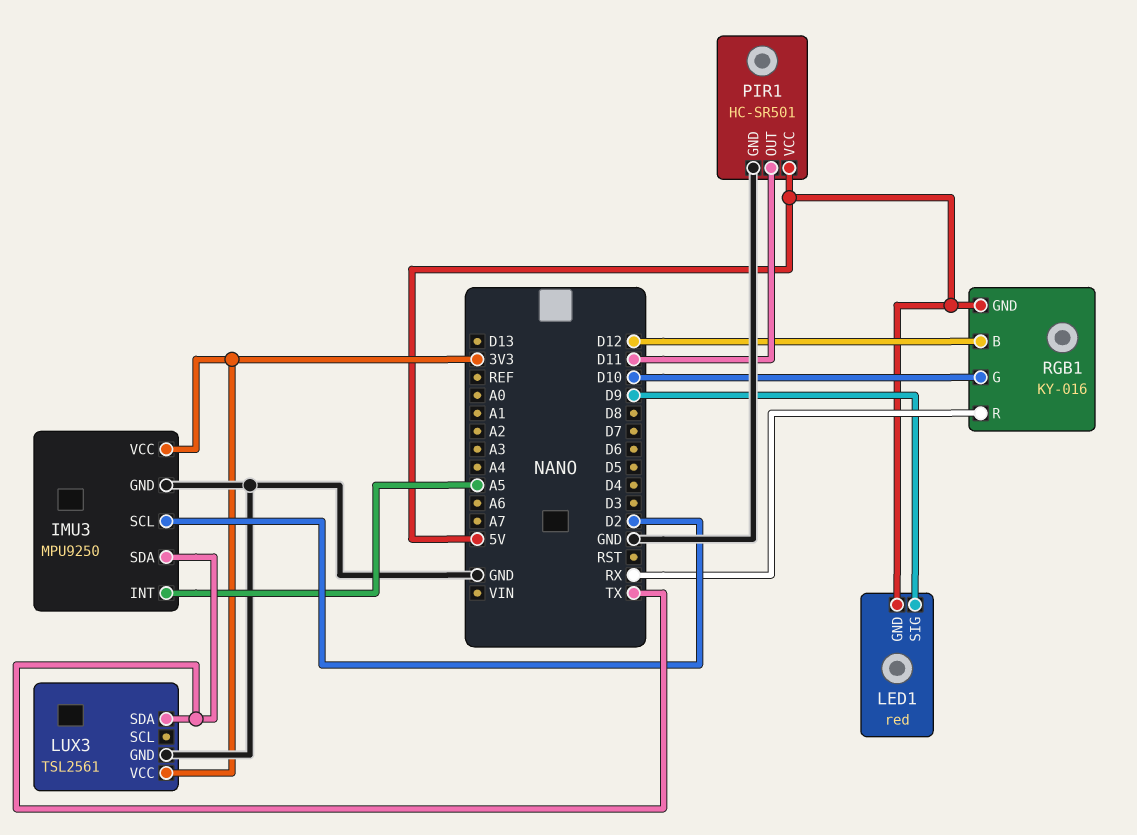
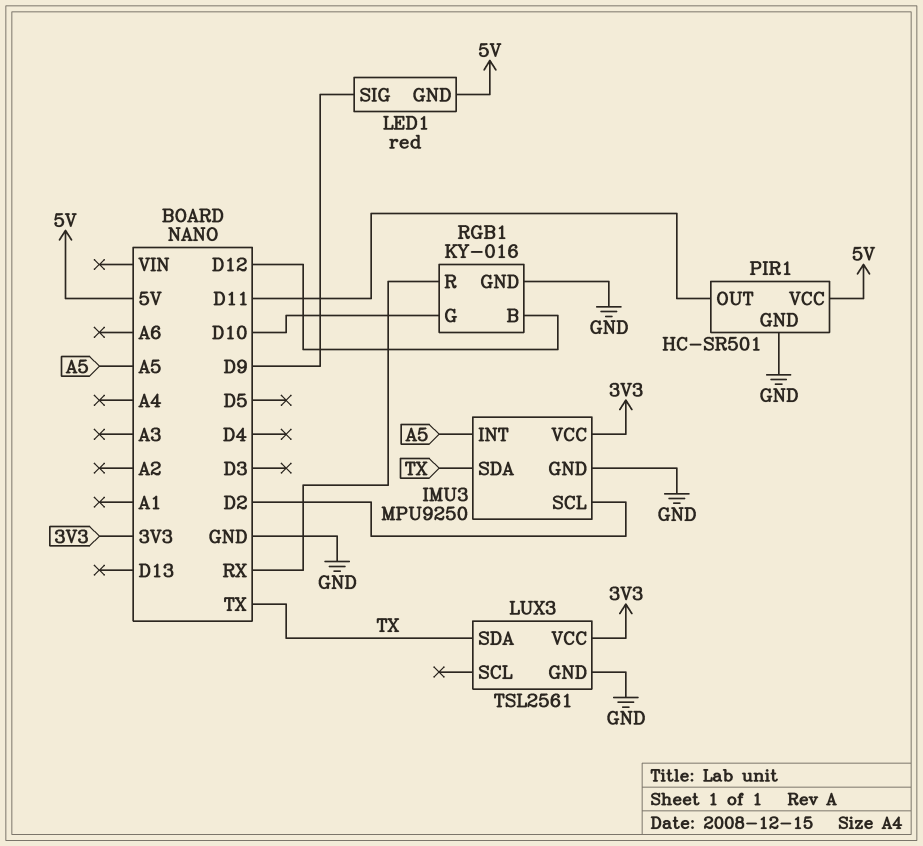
RGB1 pin GND: 5V -> GND

